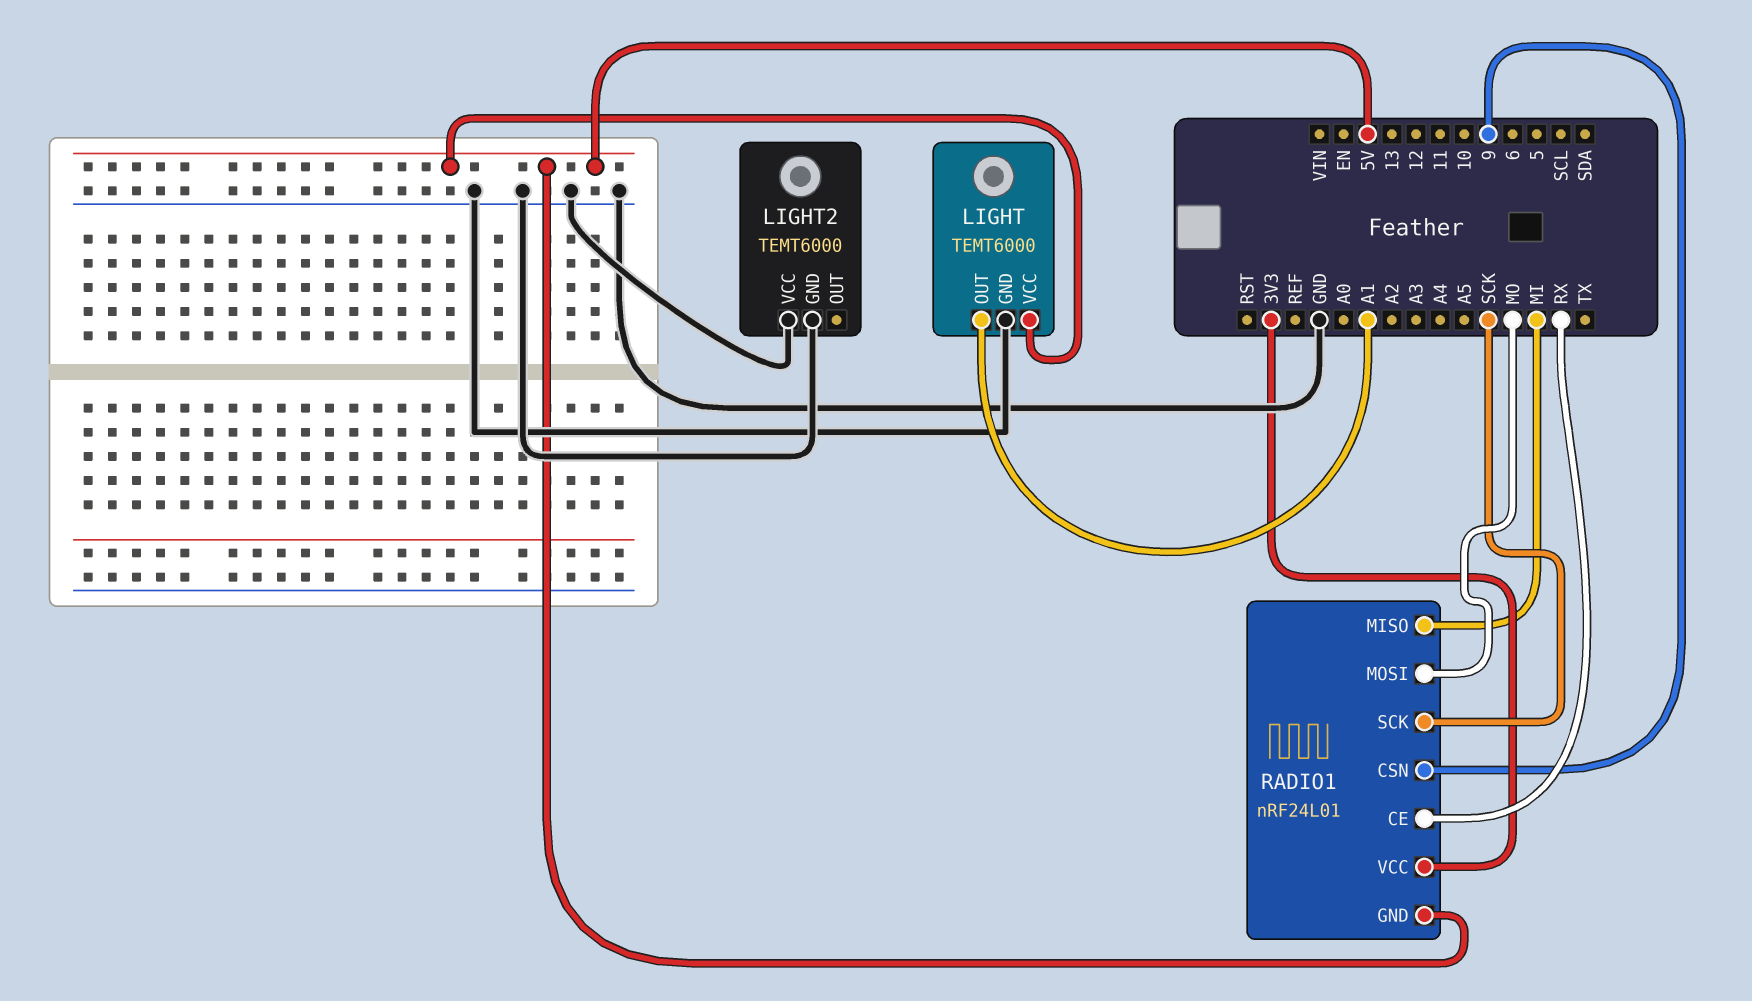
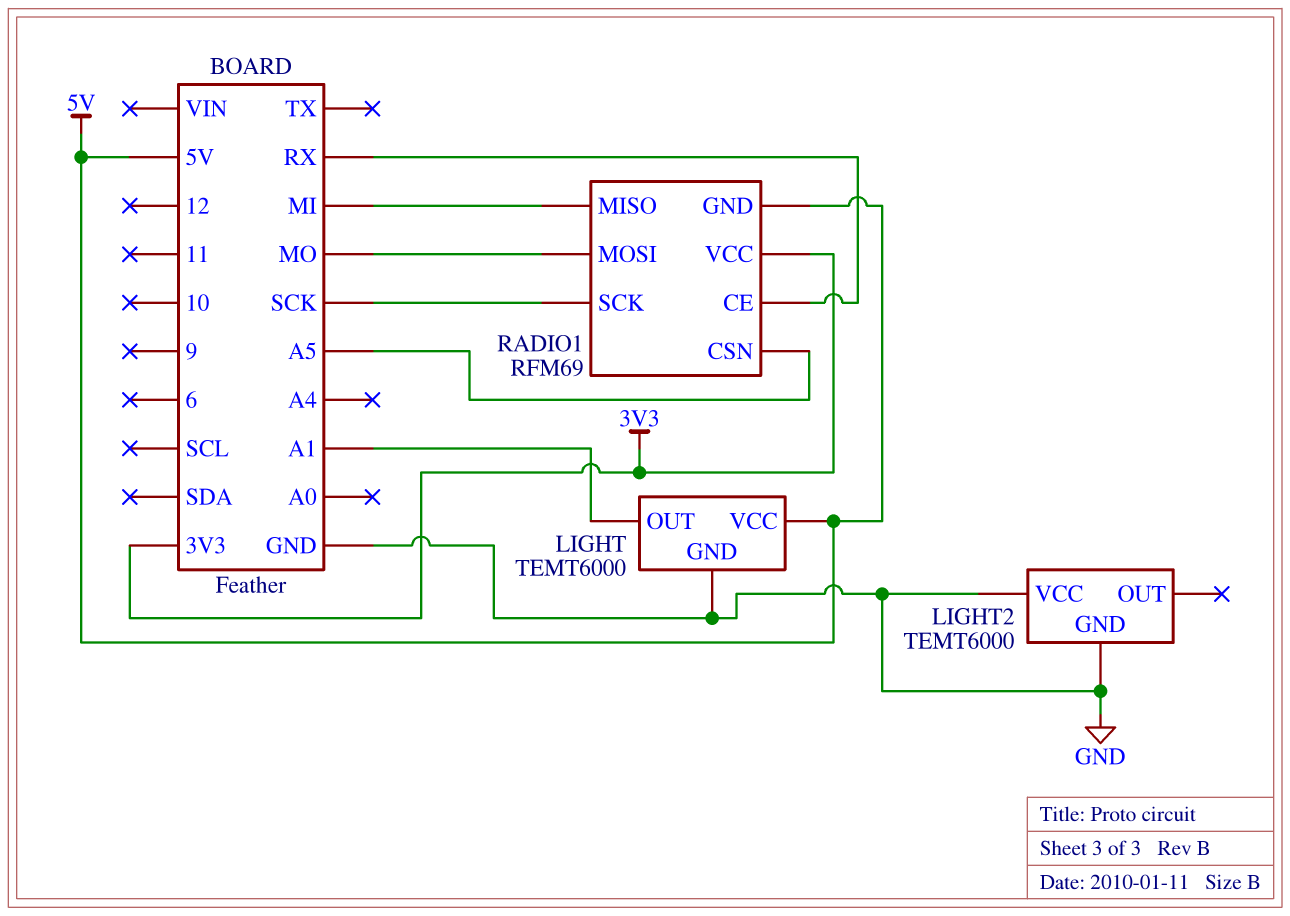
RADIO1: nRF24L01 -> RFM69
RADIO1 pin CSN: 9 -> A5

